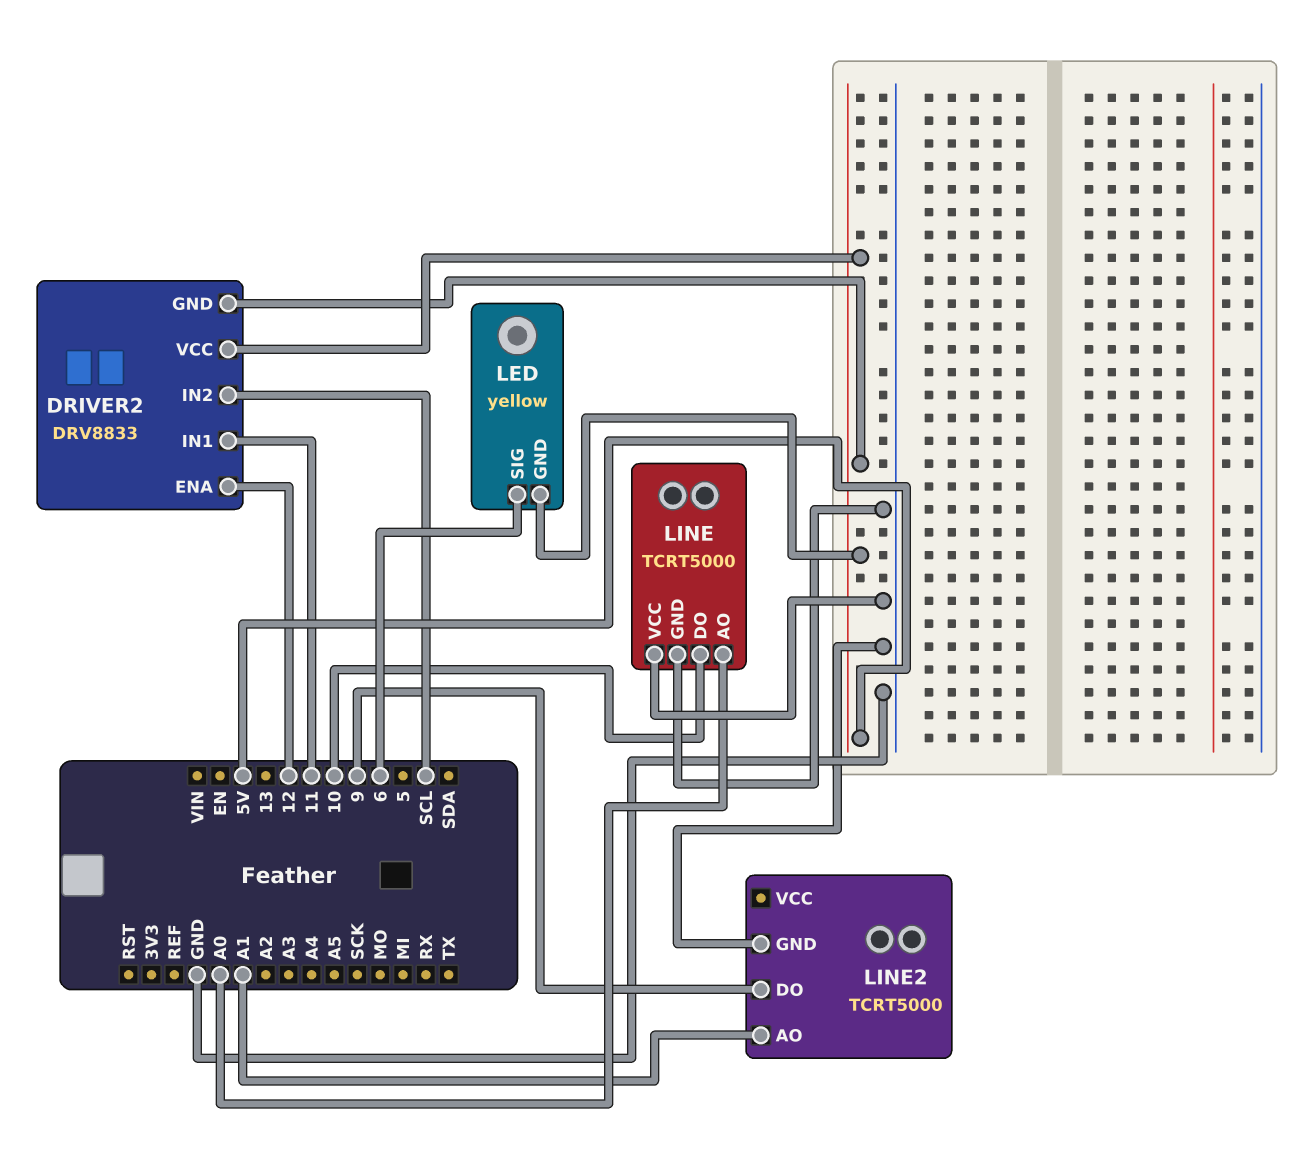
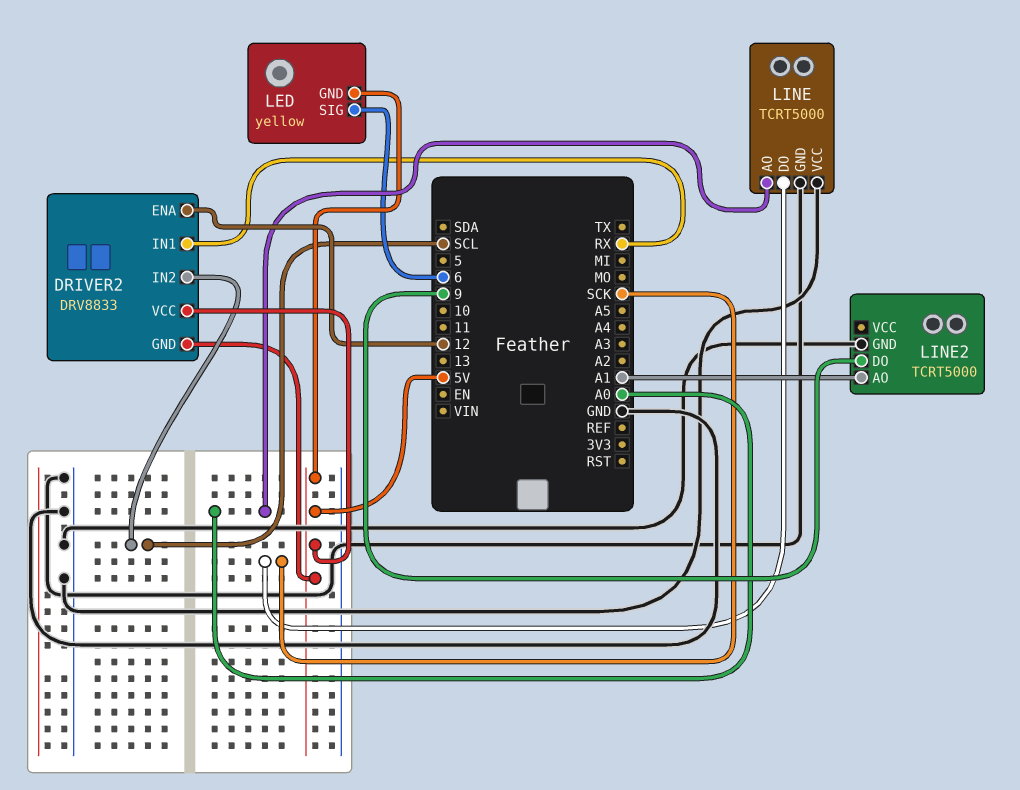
DRIVER2 pin IN1: 11 -> RX
LINE pin DO: 10 -> SCK

